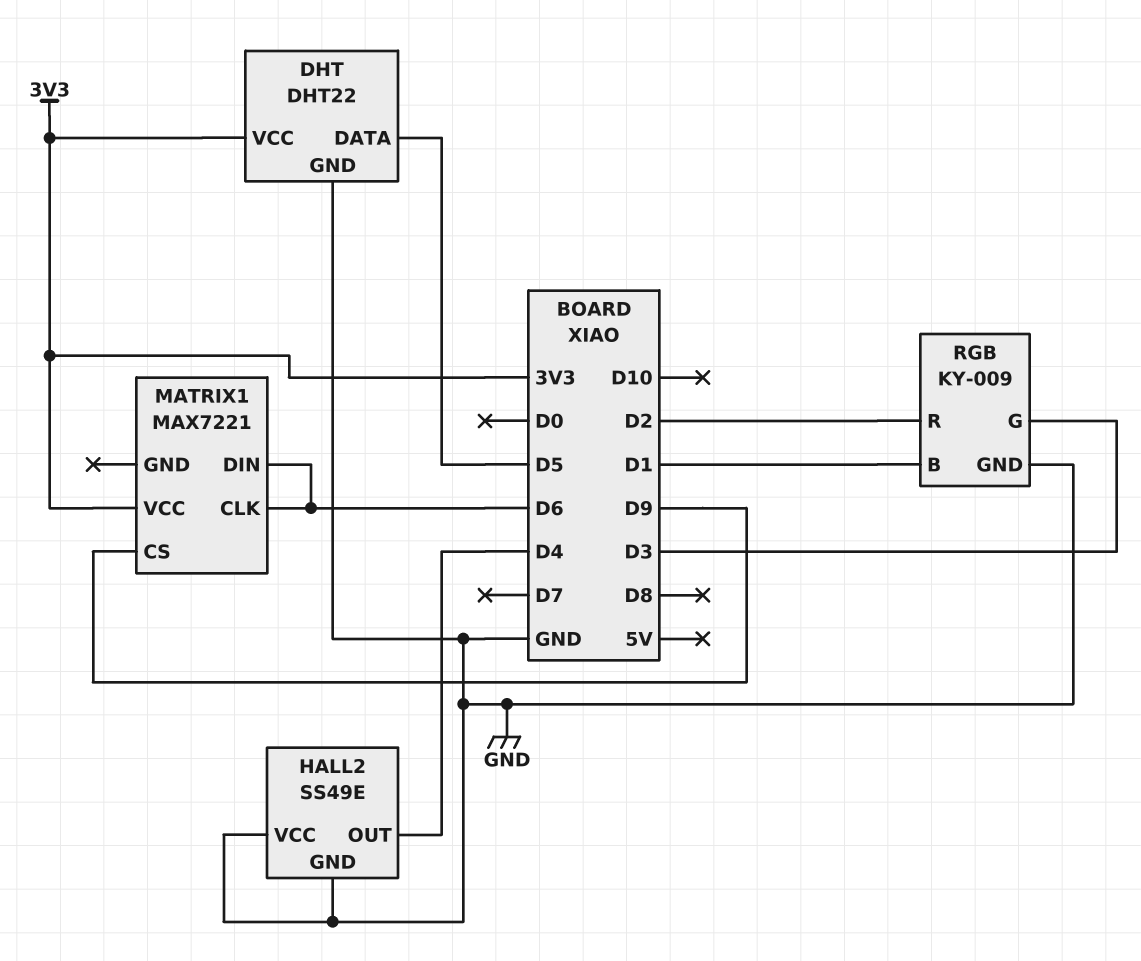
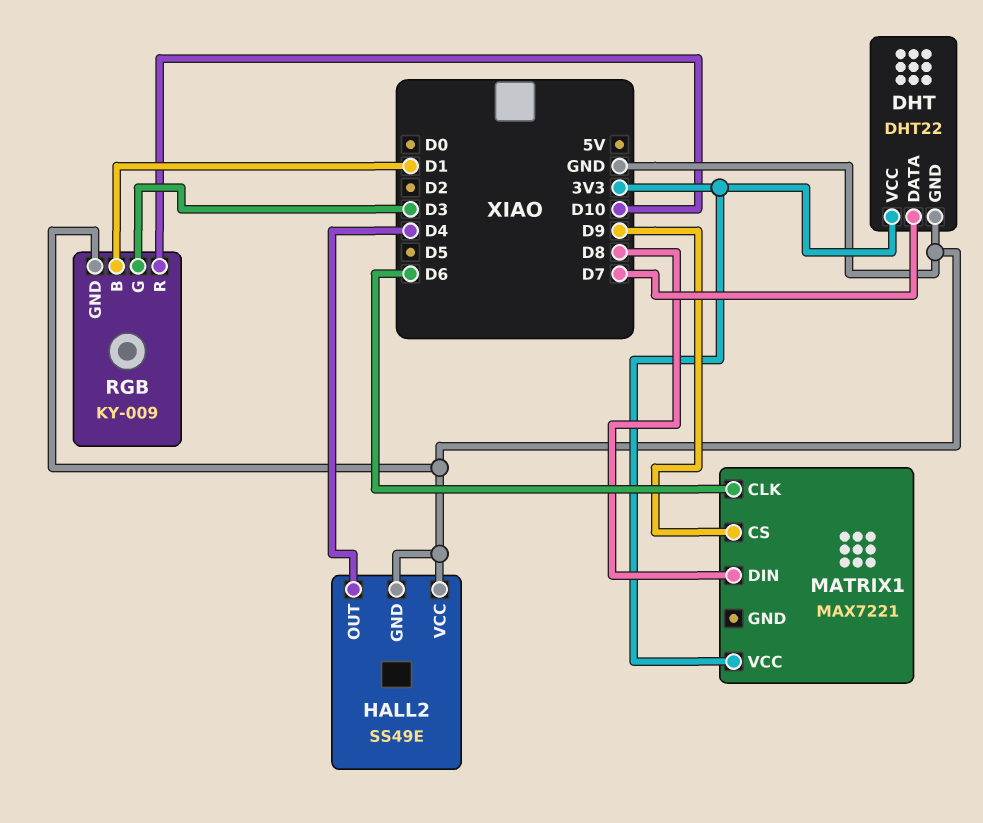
DHT pin DATA: D5 -> D7
MATRIX1 pin DIN: D6 -> D8
RGB pin R: D2 -> D10

